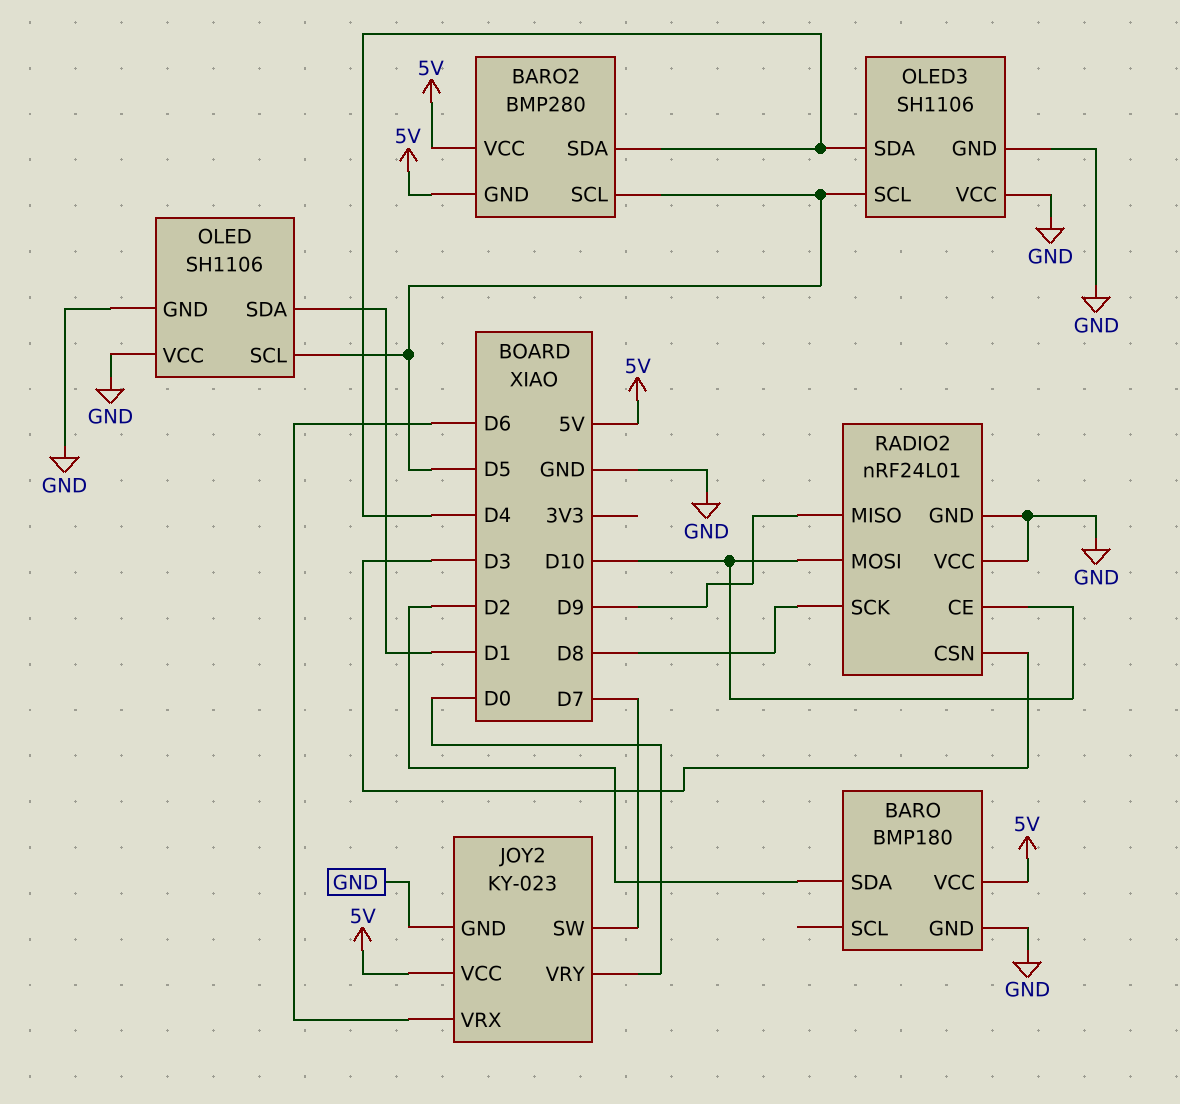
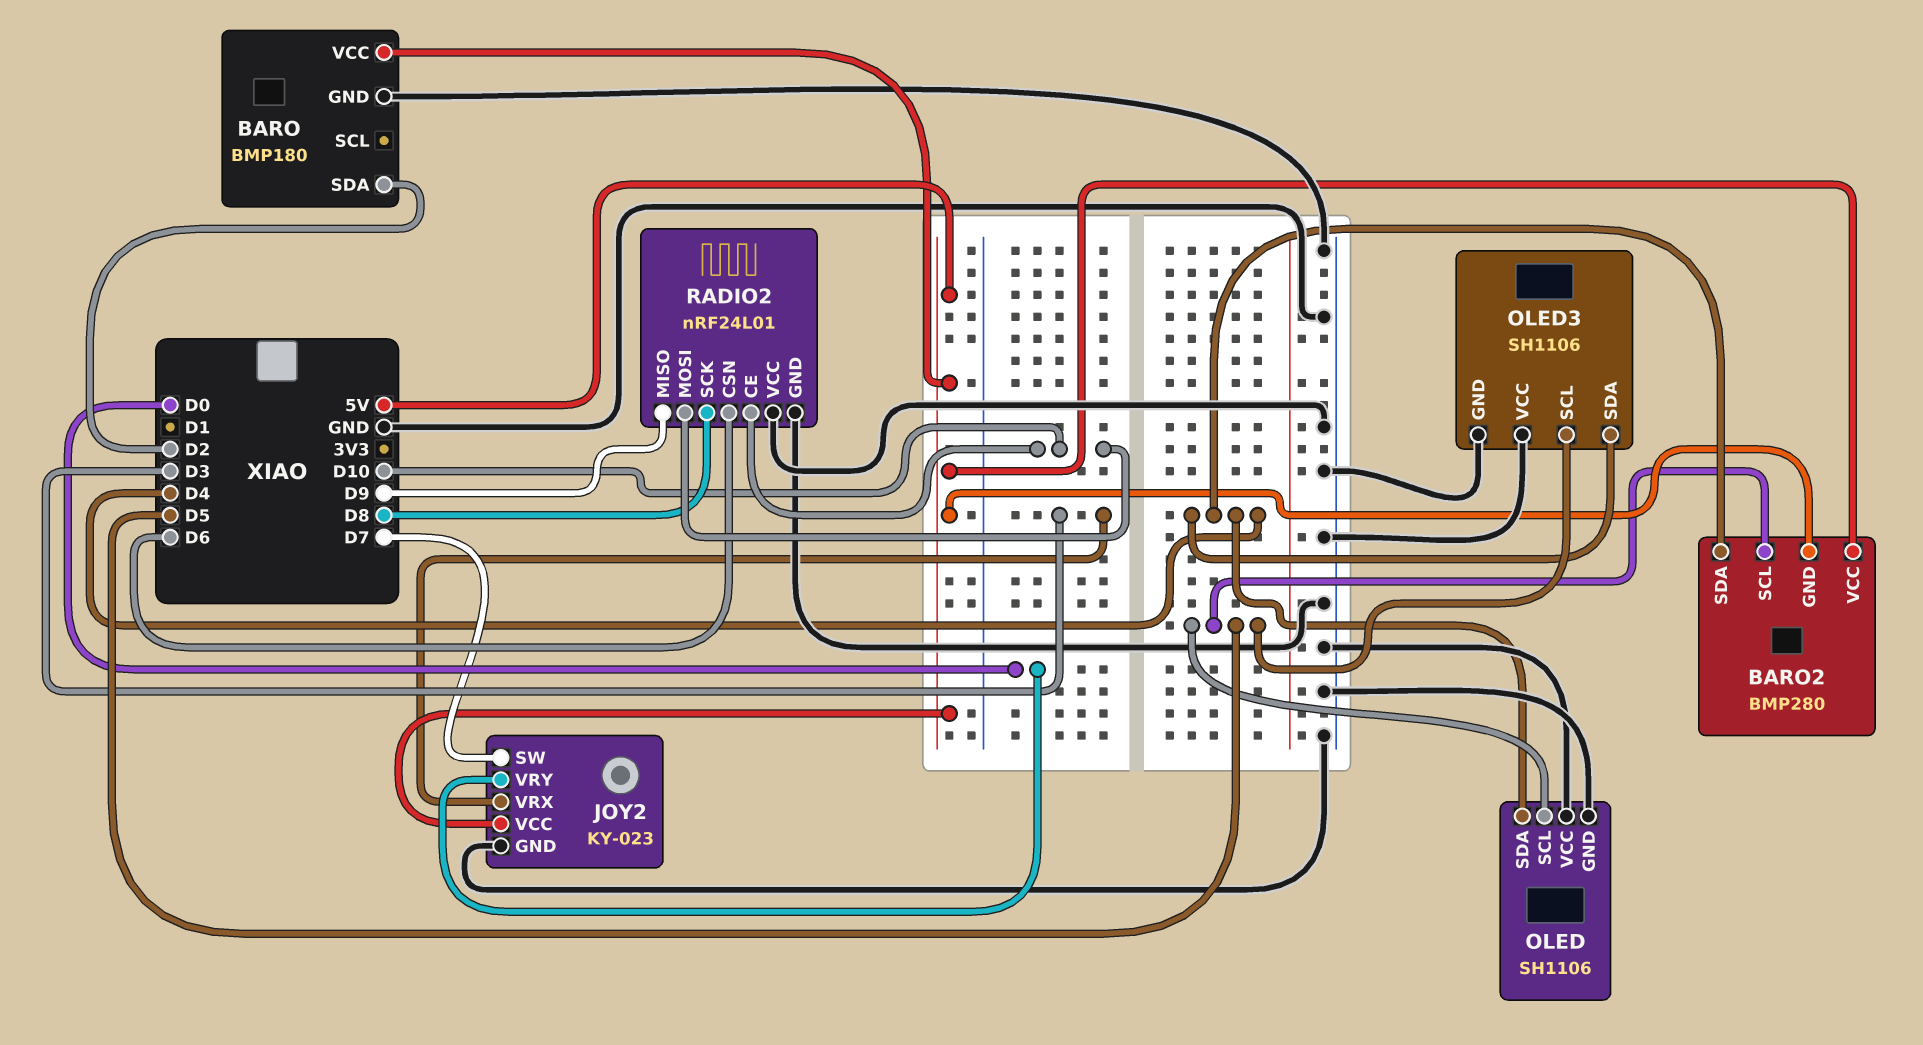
JOY2 pin VRX: D6 -> D3
OLED pin SDA: D1 -> D4
RADIO2 pin CSN: D3 -> D6

